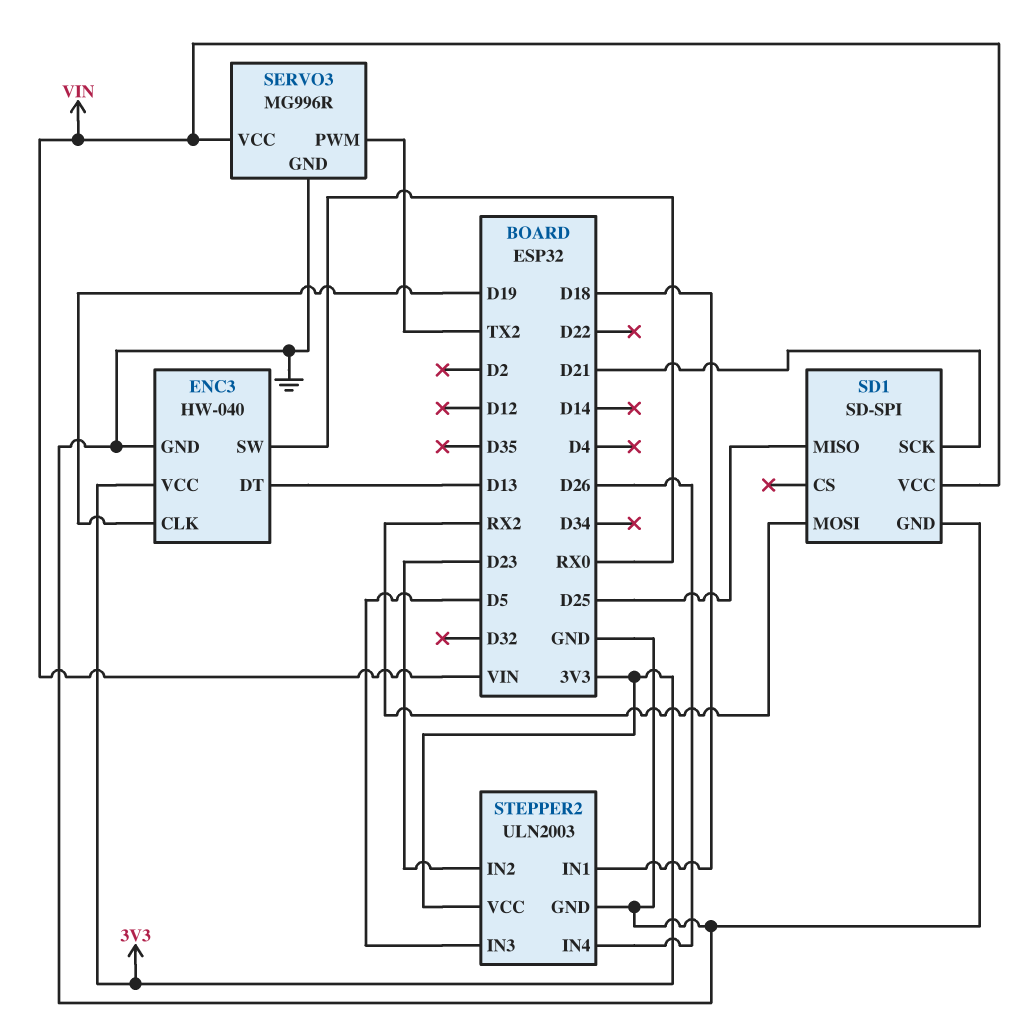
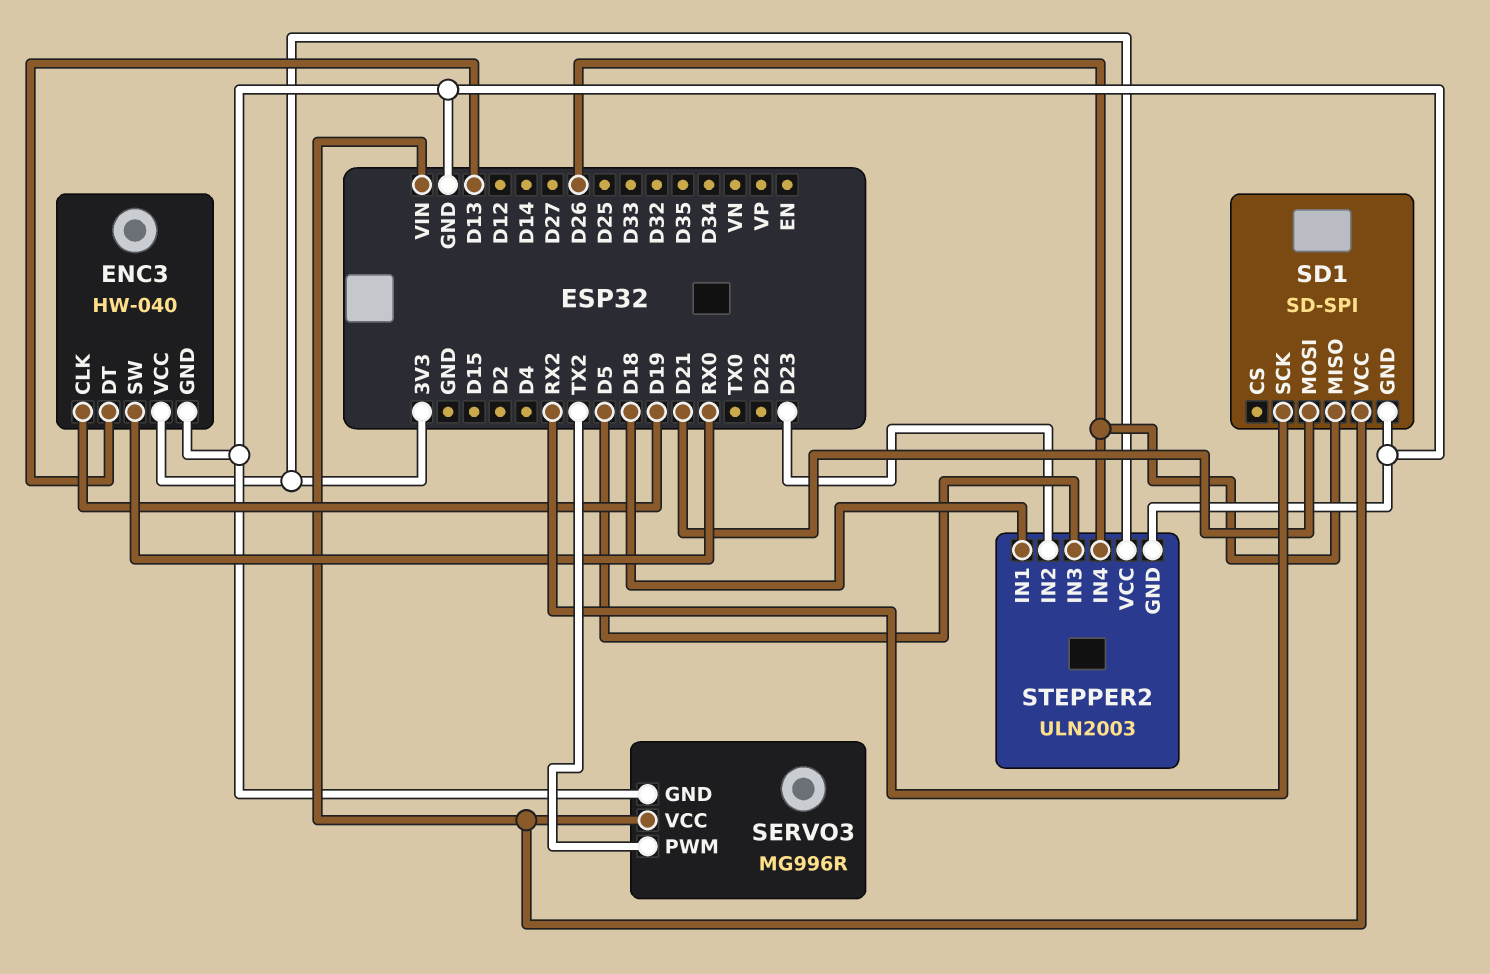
SD1 pin MISO: D25 -> D26
SD1 pin MOSI: RX2 -> D21
SD1 pin SCK: D21 -> RX2

